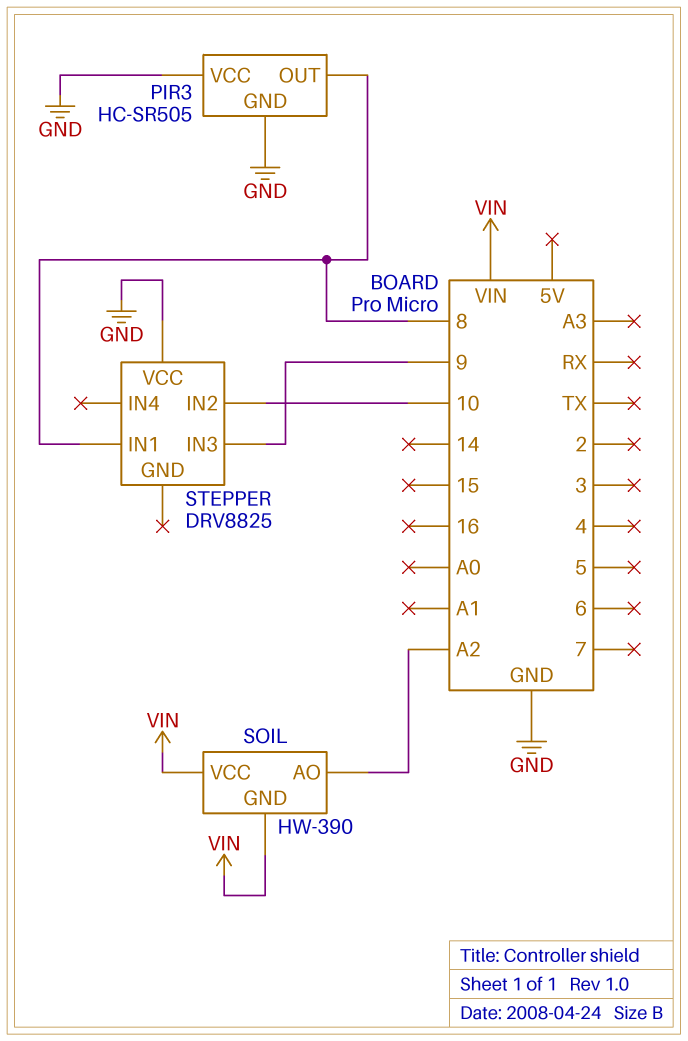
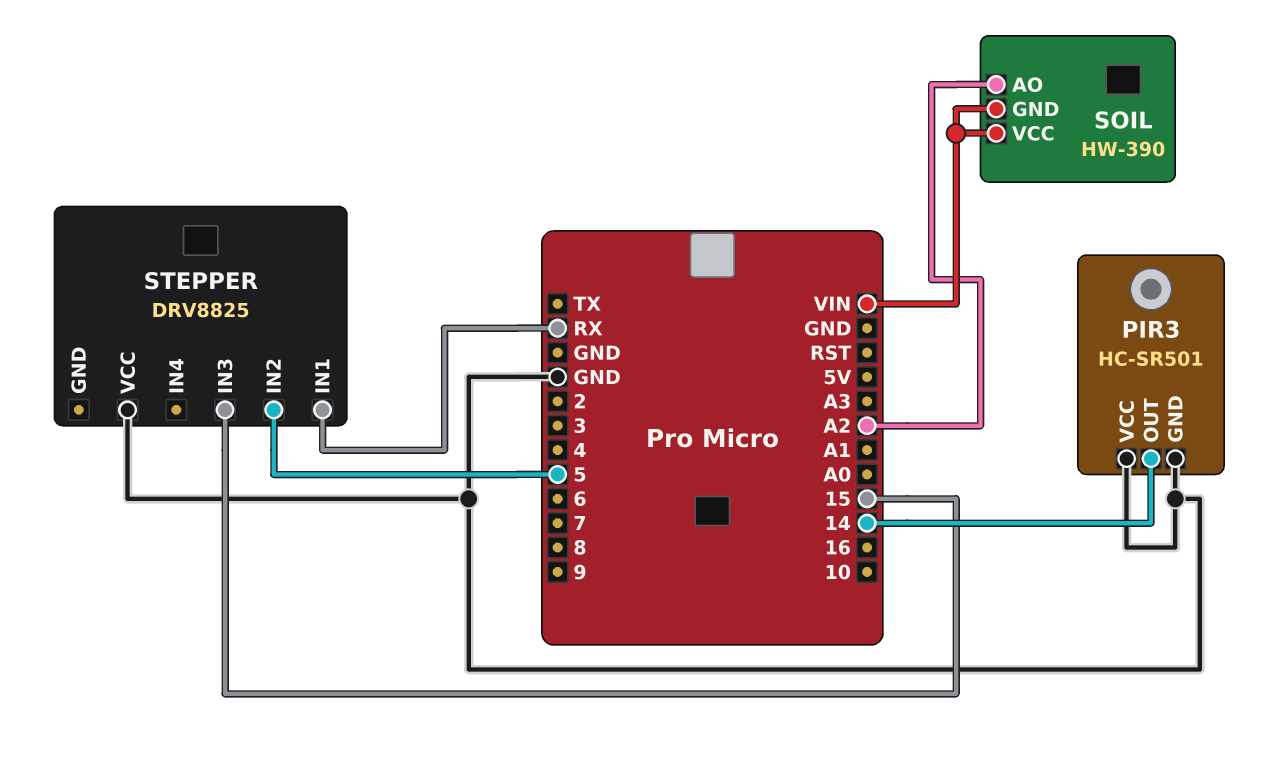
PIR3: HC-SR505 -> HC-SR501
PIR3 pin OUT: 8 -> 14
STEPPER pin IN1: 8 -> RX
STEPPER pin IN2: 10 -> 5
STEPPER pin IN3: 9 -> 15

